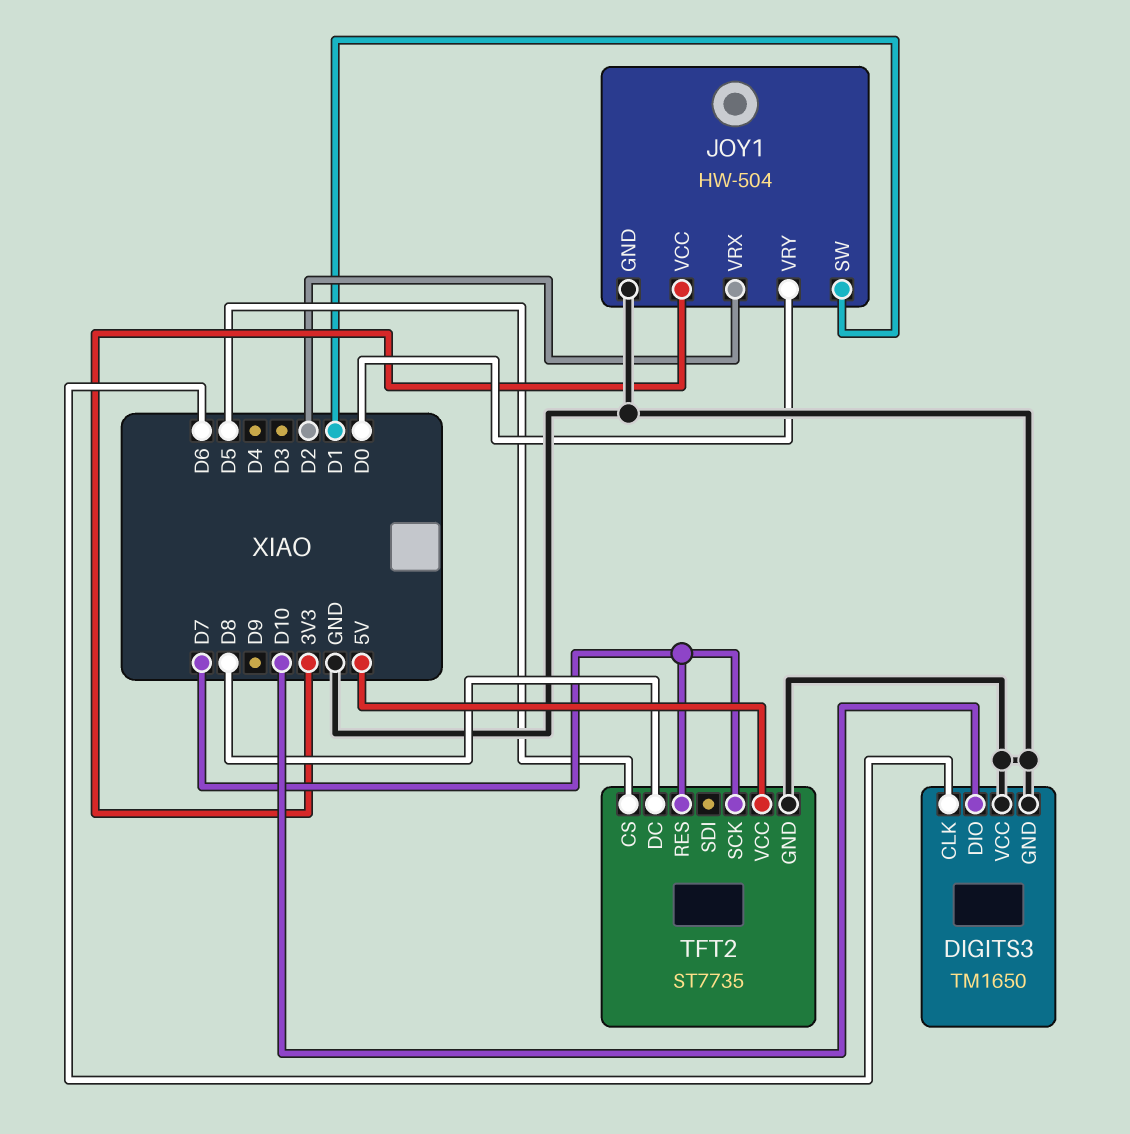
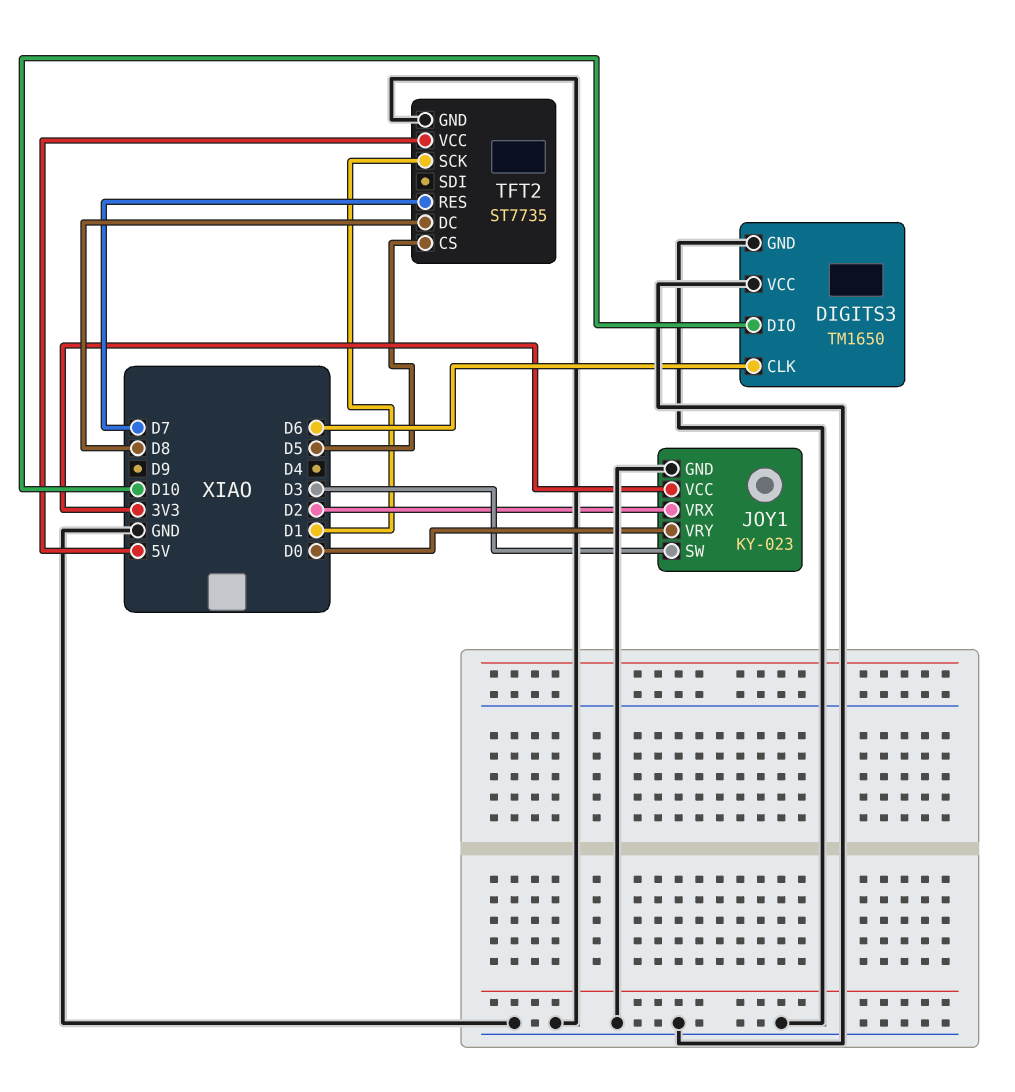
JOY1: HW-504 -> KY-023
JOY1 pin SW: D1 -> D3
TFT2 pin SCK: D7 -> D1

